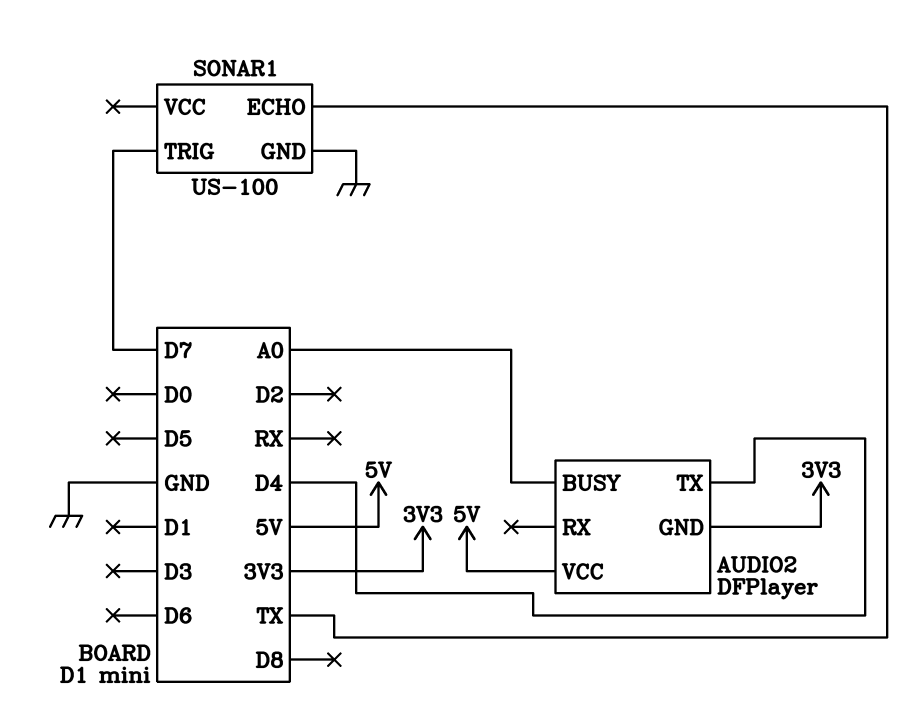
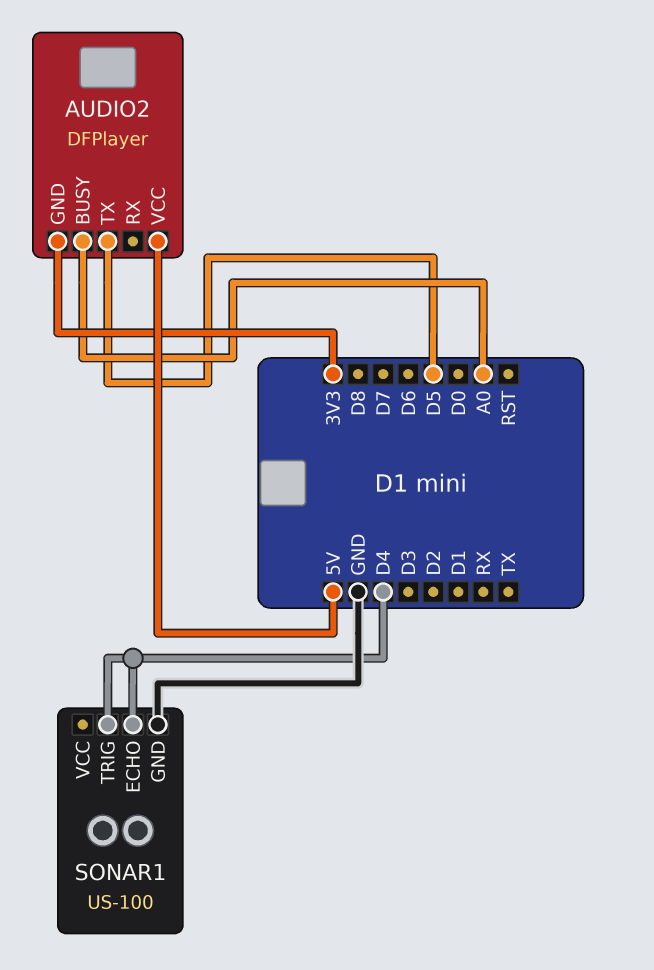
AUDIO2 pin TX: D4 -> D5
SONAR1 pin ECHO: TX -> D4
SONAR1 pin TRIG: D7 -> D4

